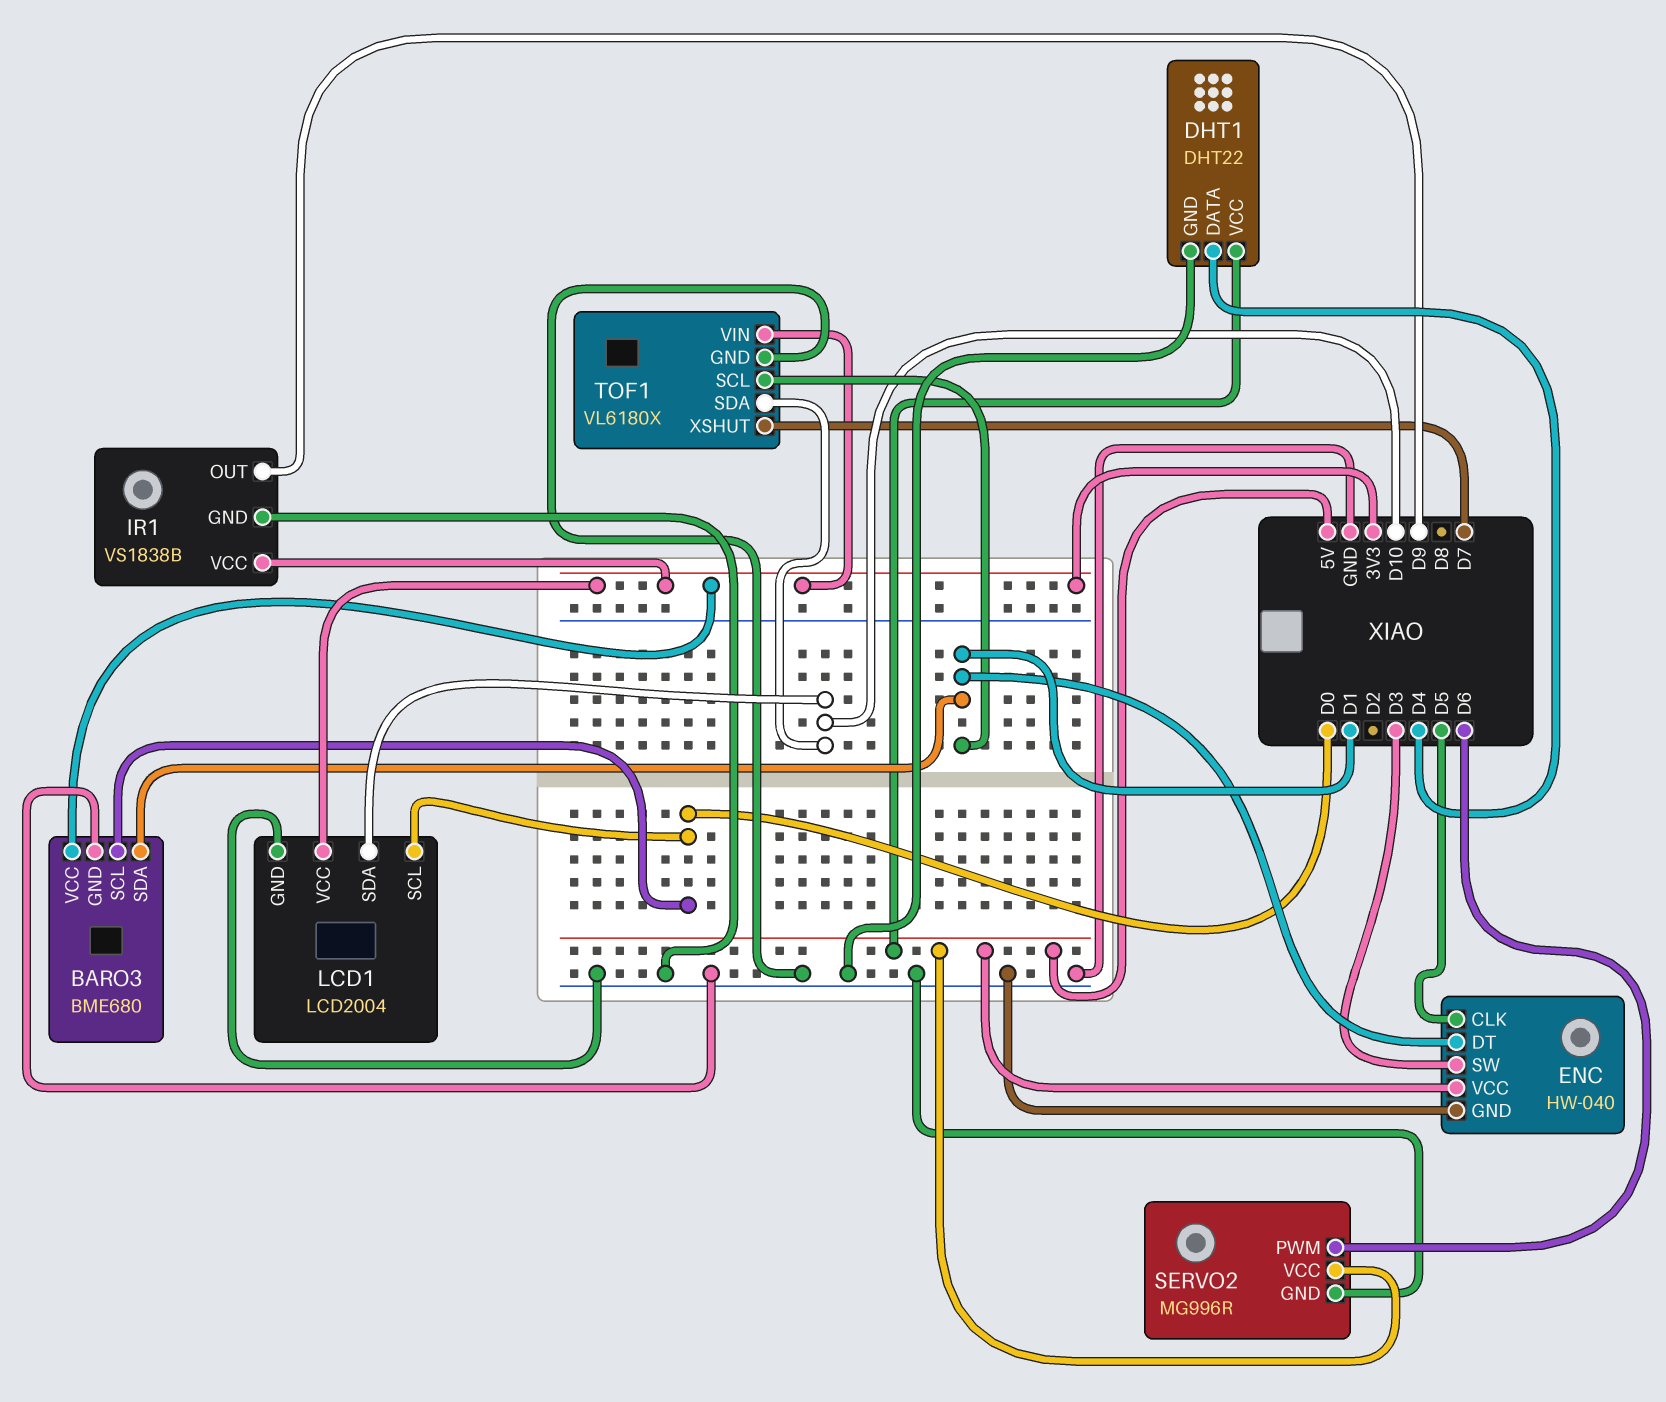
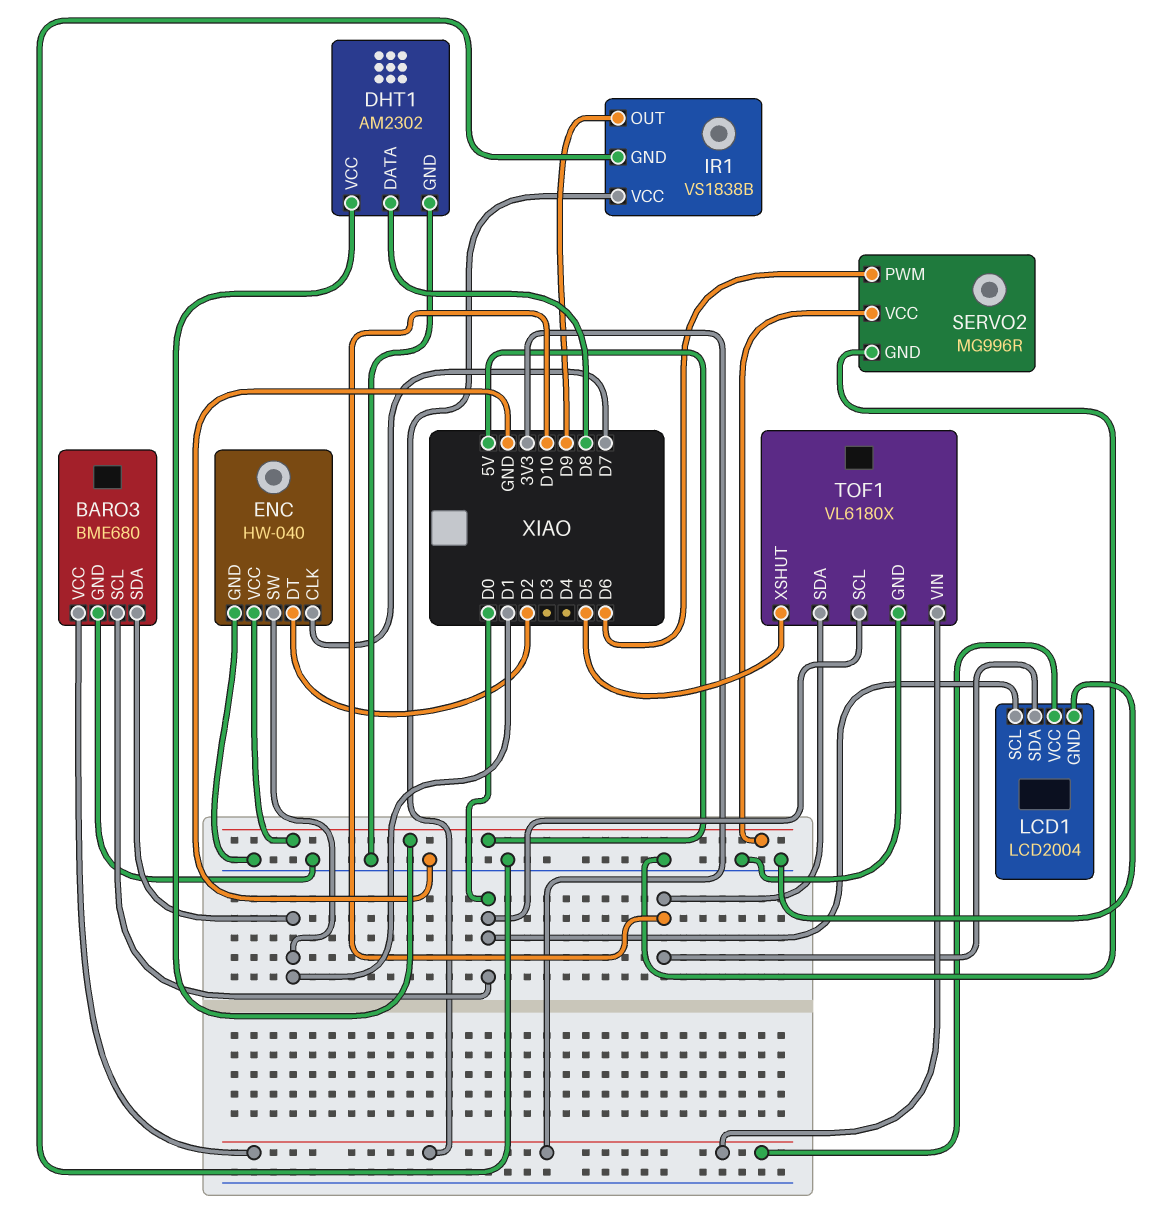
DHT1: DHT22 -> AM2302
DHT1 pin DATA: D4 -> D8
ENC pin CLK: D5 -> D7
ENC pin DT: D1 -> D2
ENC pin SW: D3 -> D1
TOF1 pin SCL: D1 -> D0
TOF1 pin XSHUT: D7 -> D5

